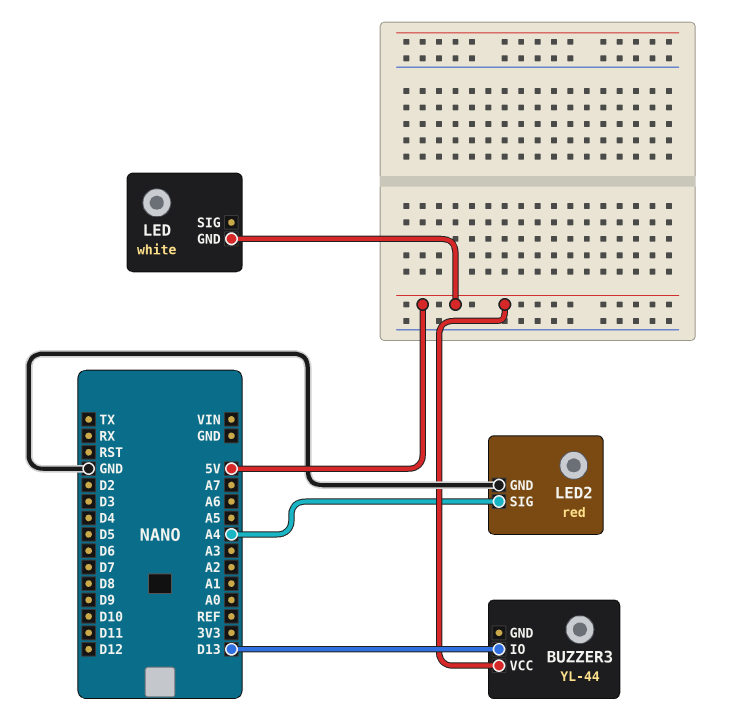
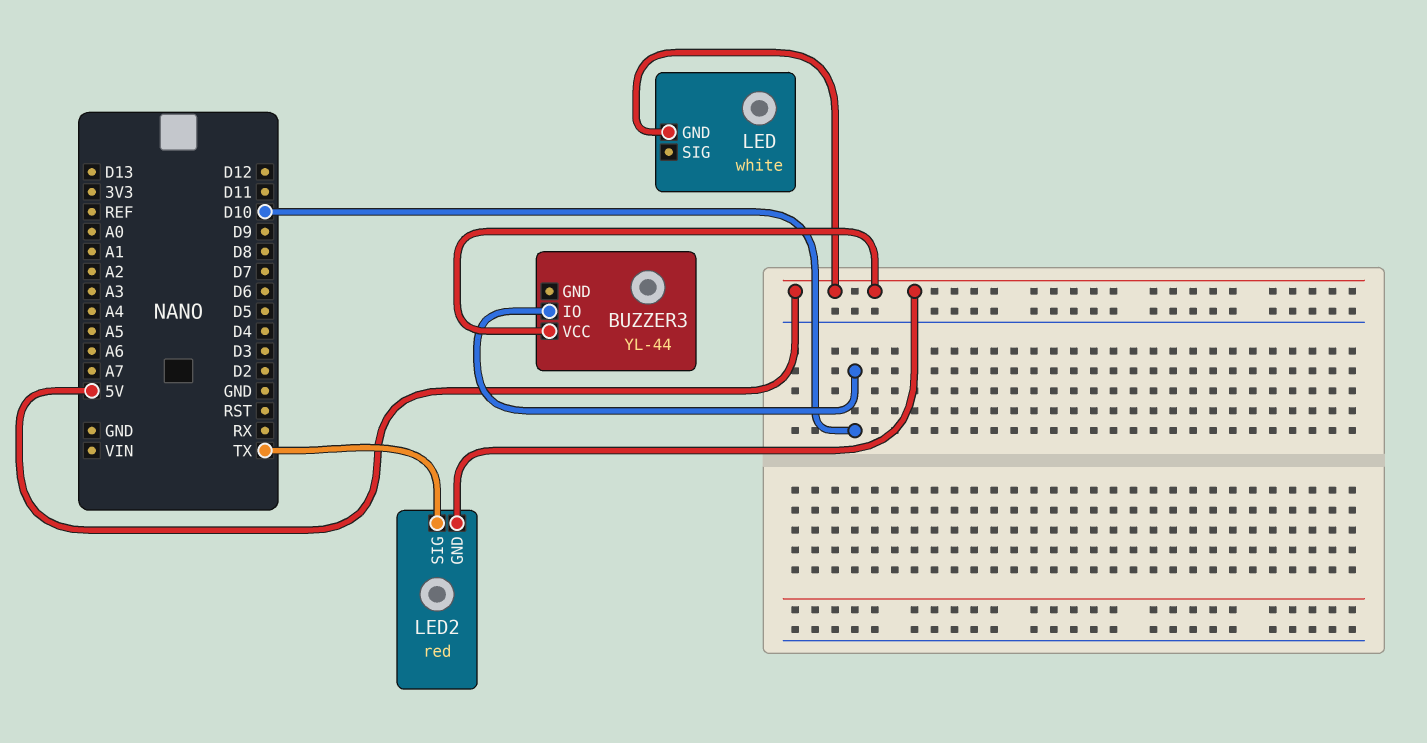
BUZZER3 pin IO: D13 -> D10
LED2 pin GND: GND -> 5V
LED2 pin SIG: A4 -> TX

